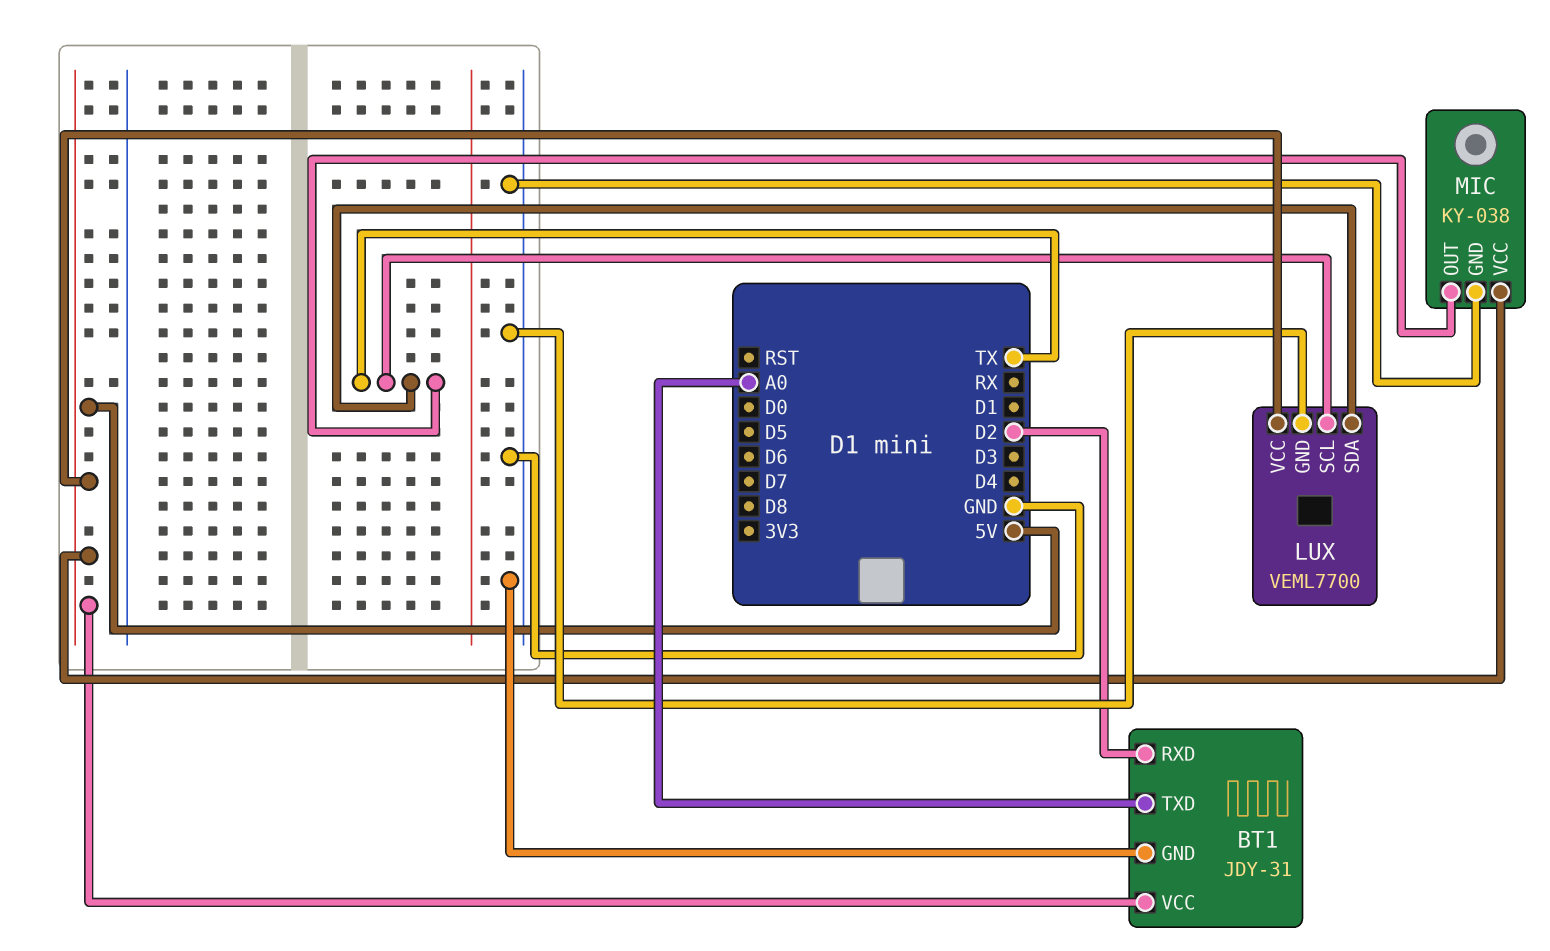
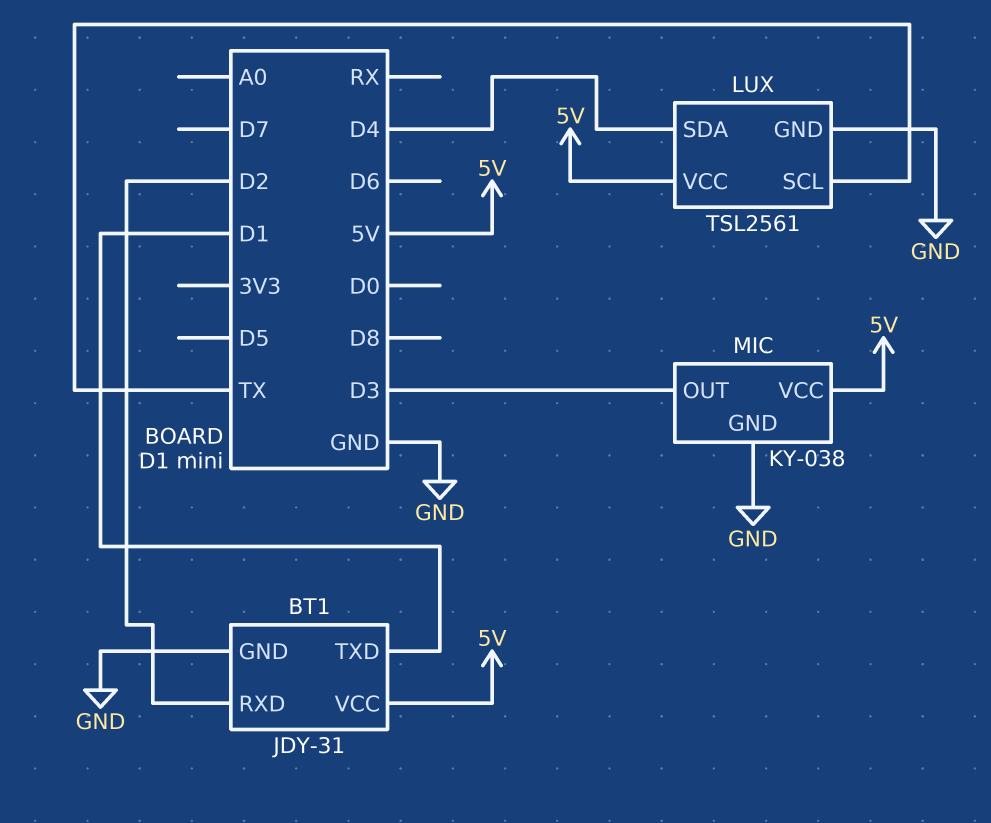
BT1 pin TXD: A0 -> D1
LUX: VEML7700 -> TSL2561
LUX pin SDA: TX -> D4
MIC pin OUT: TX -> D3

